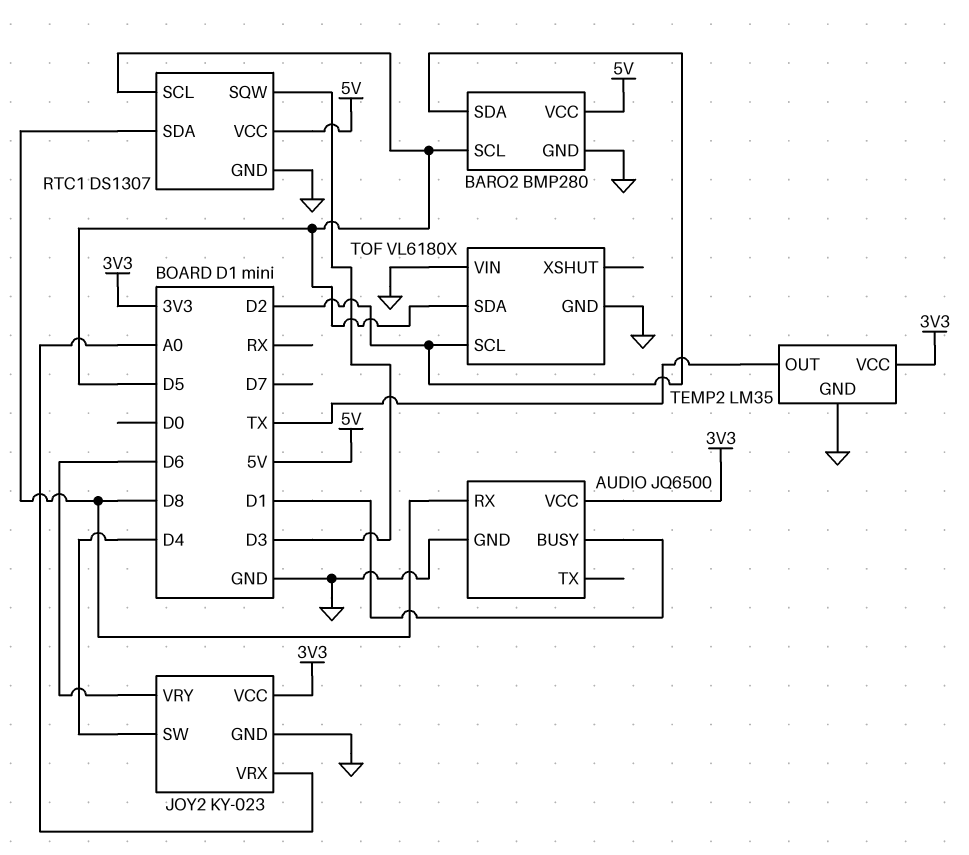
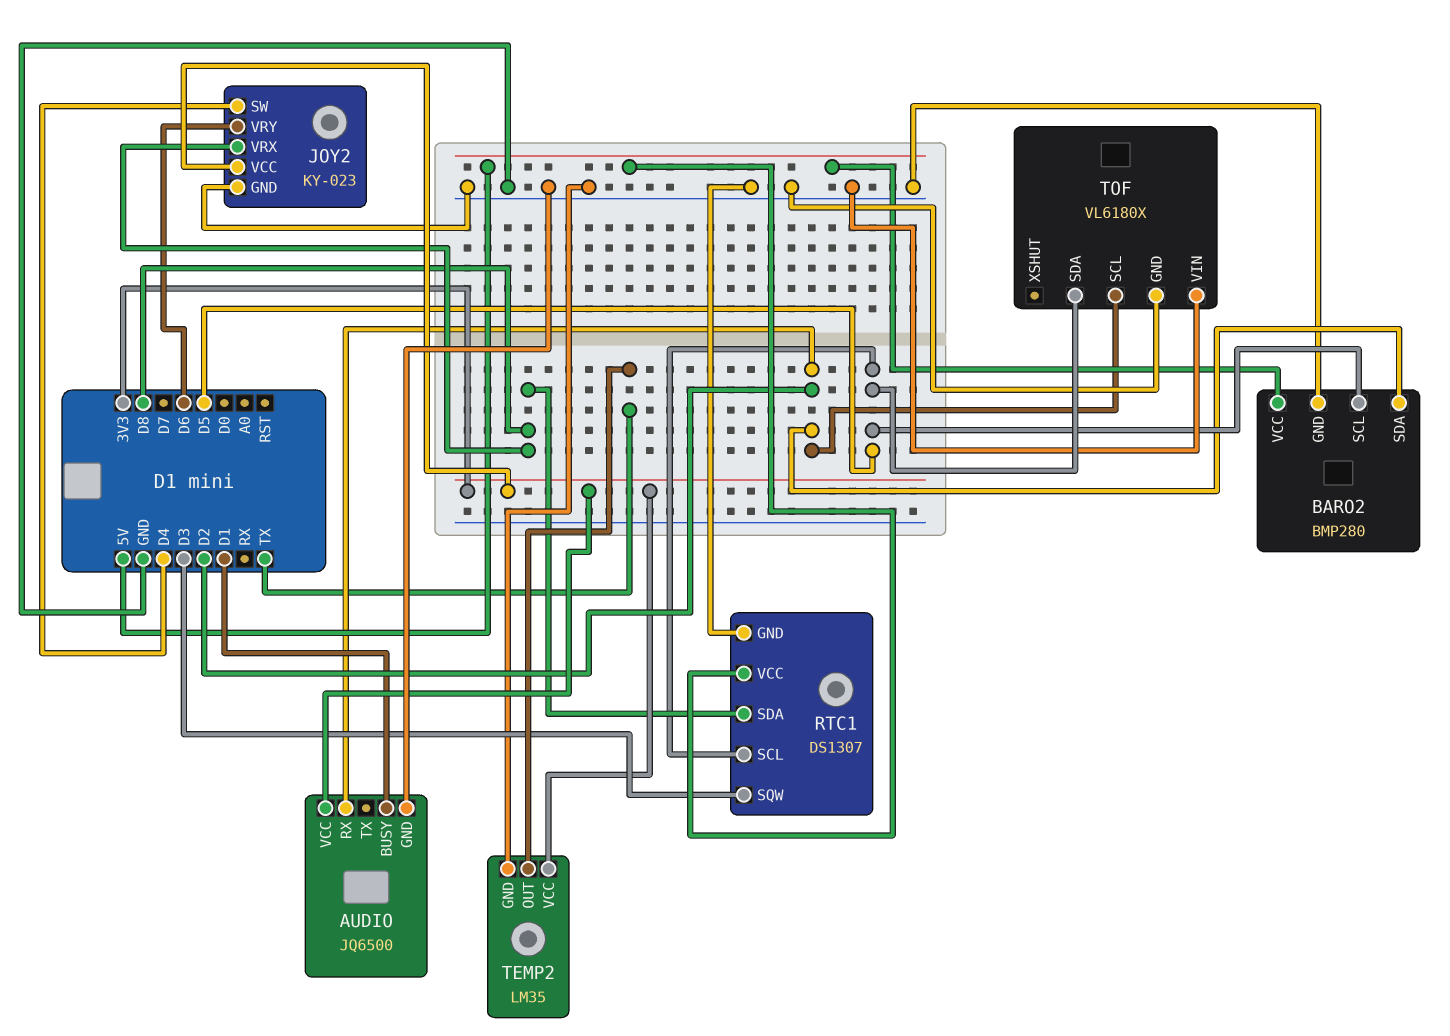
AUDIO pin RX: D8 -> D2
JOY2 pin VRX: A0 -> D8

